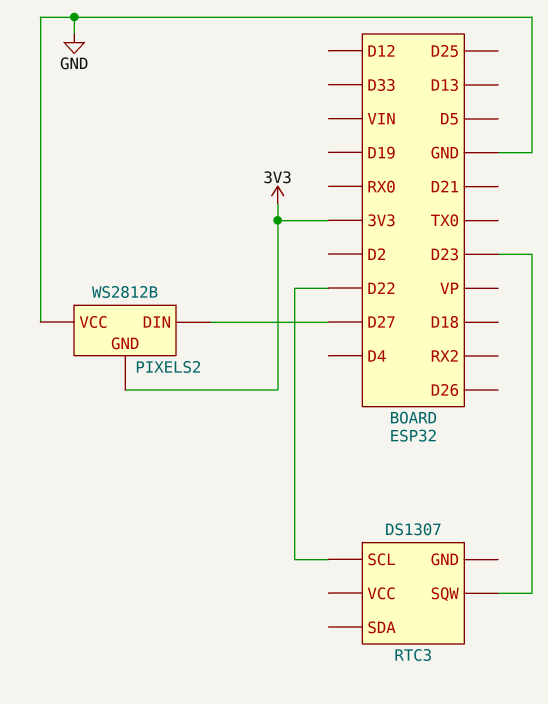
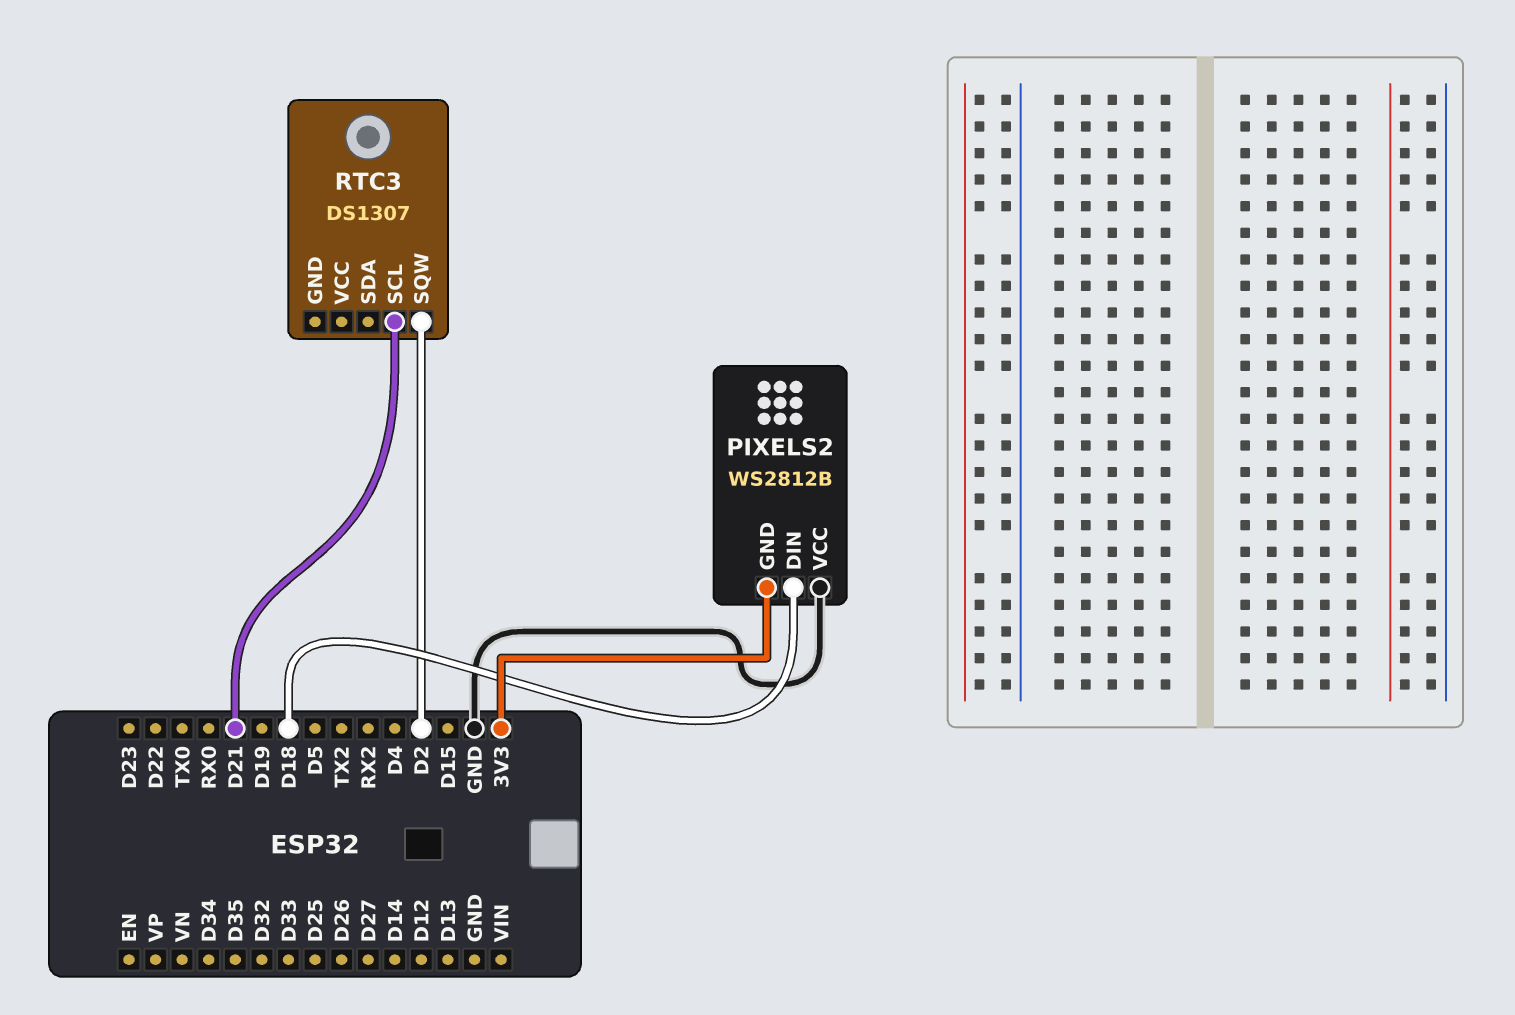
PIXELS2 pin DIN: D27 -> D18
RTC3 pin SCL: D22 -> D21
RTC3 pin SQW: D23 -> D2

